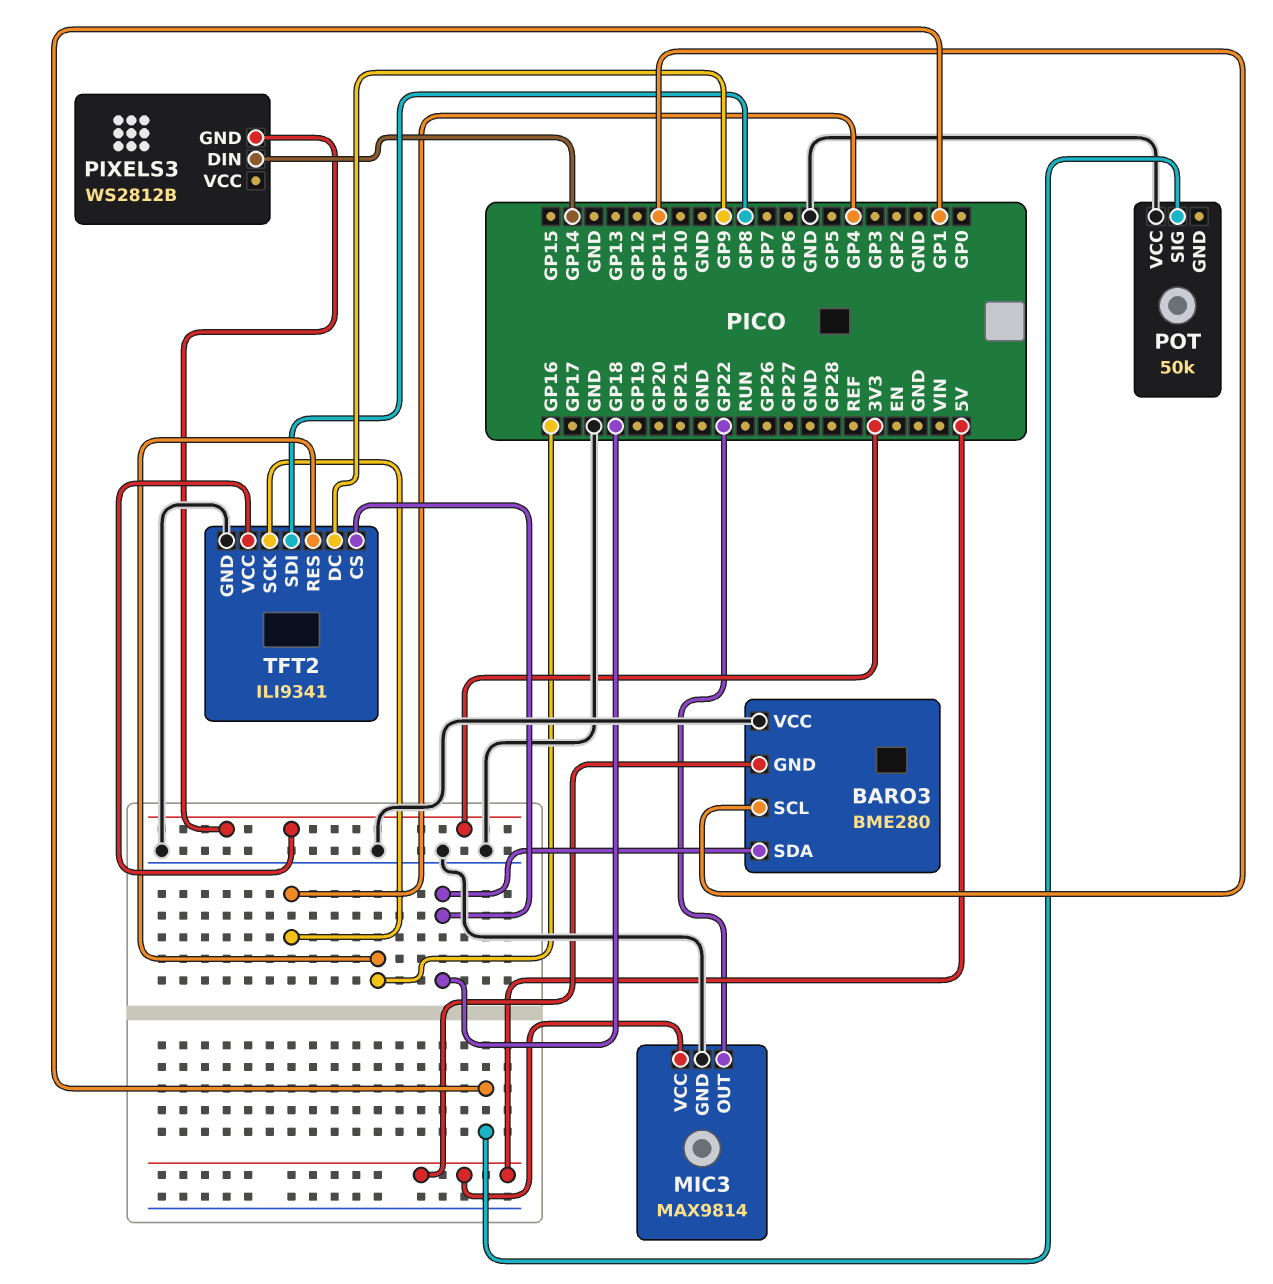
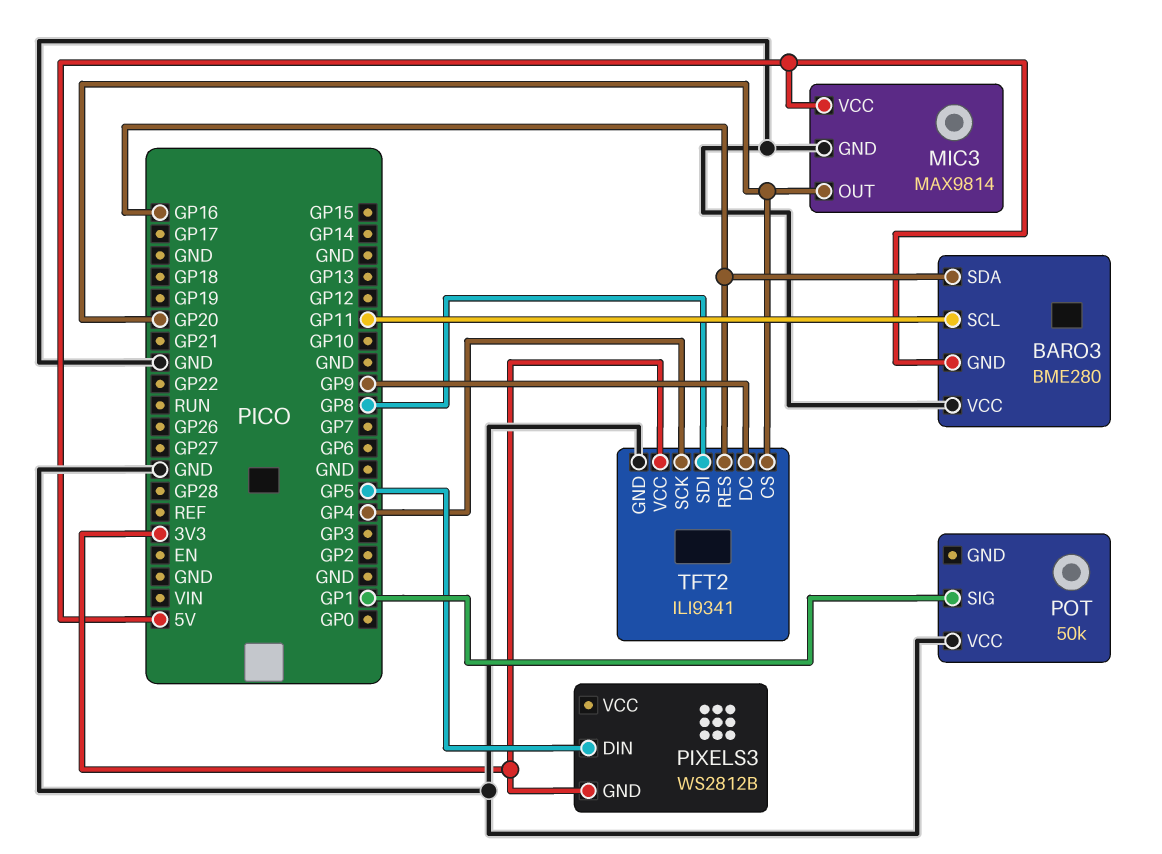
BARO3 pin SDA: GP18 -> GP16
MIC3 pin OUT: GP22 -> GP20
PIXELS3 pin DIN: GP14 -> GP5
TFT2 pin CS: GP18 -> GP20

